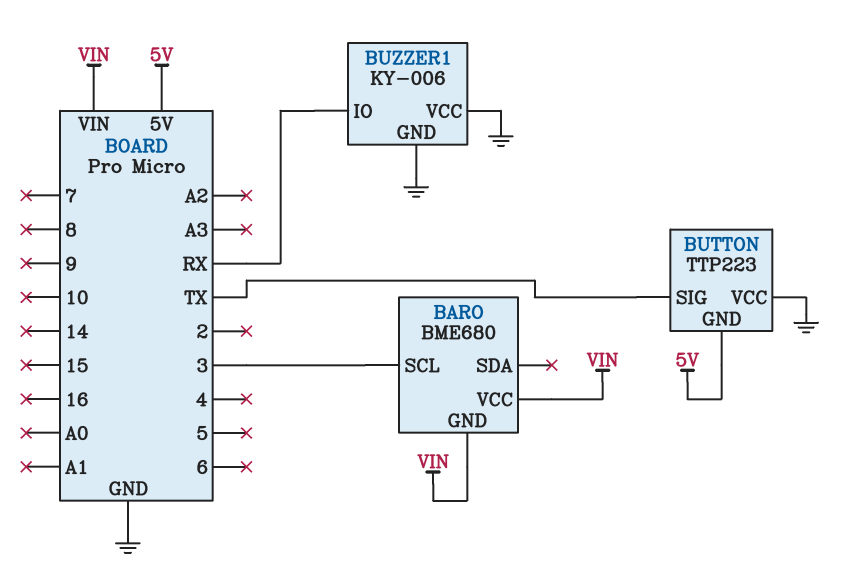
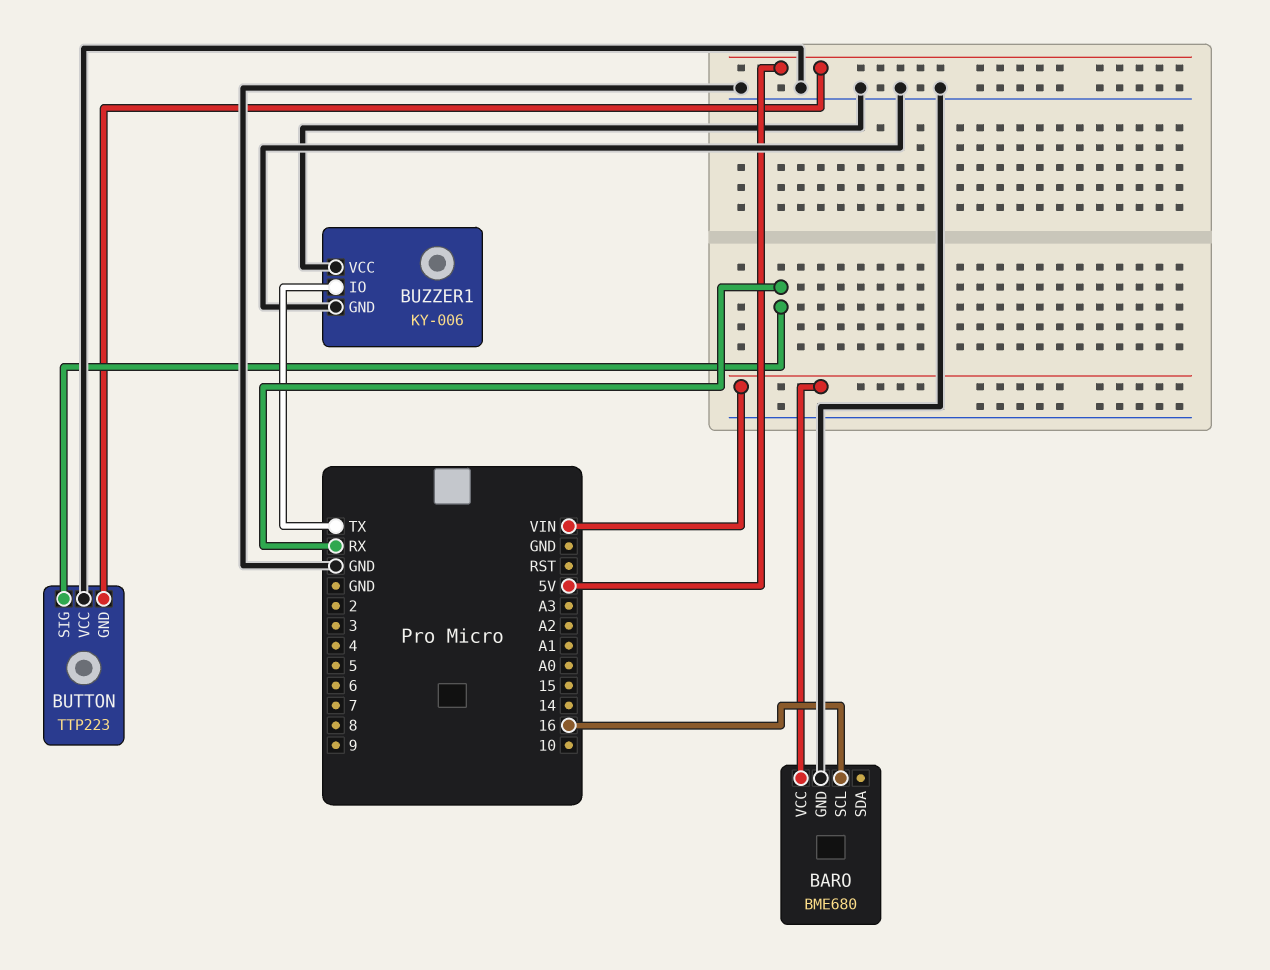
BARO pin GND: VIN -> GND
BARO pin SCL: 3 -> 16
BUTTON pin SIG: TX -> RX
BUZZER1 pin IO: RX -> TX

